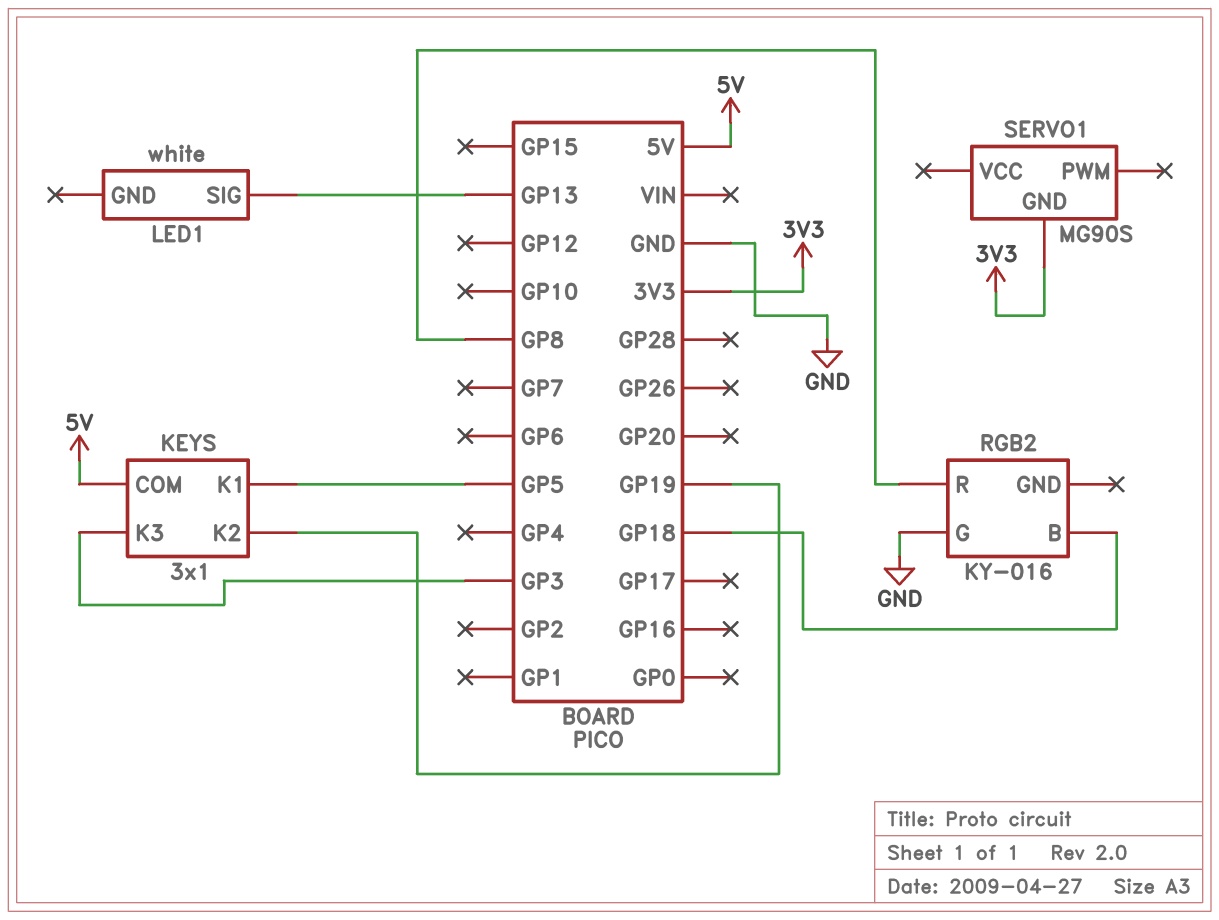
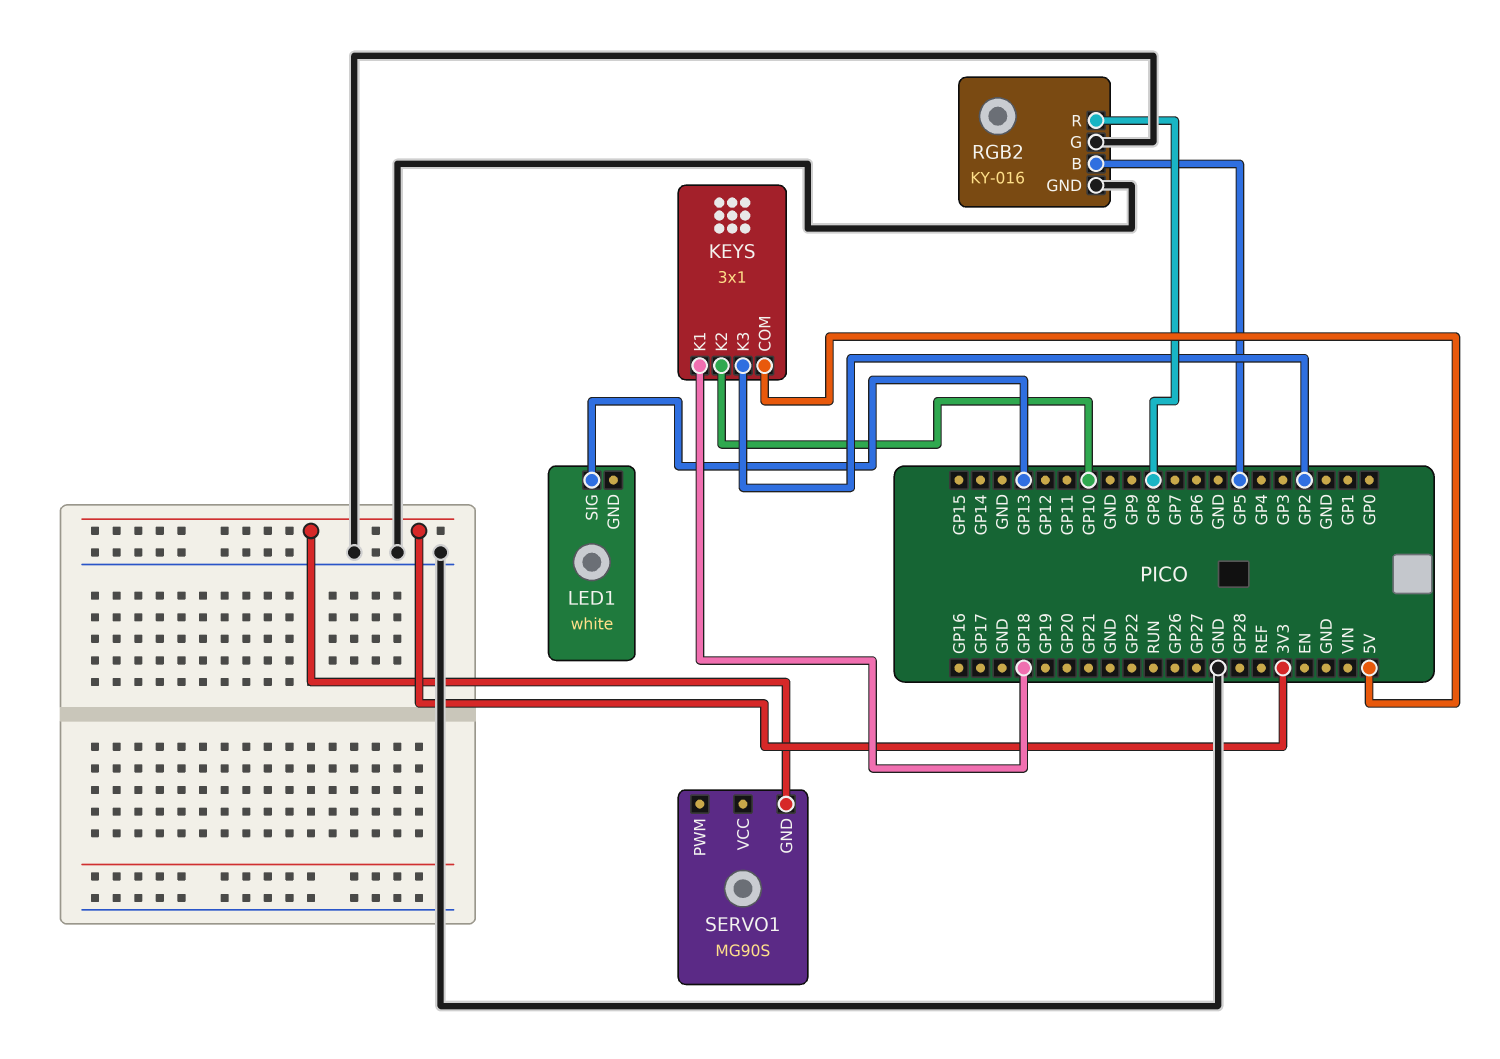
KEYS pin K1: GP5 -> GP18
KEYS pin K2: GP19 -> GP10
KEYS pin K3: GP3 -> GP2
RGB2 pin B: GP18 -> GP5
RGB2 pin GND: none -> GND

